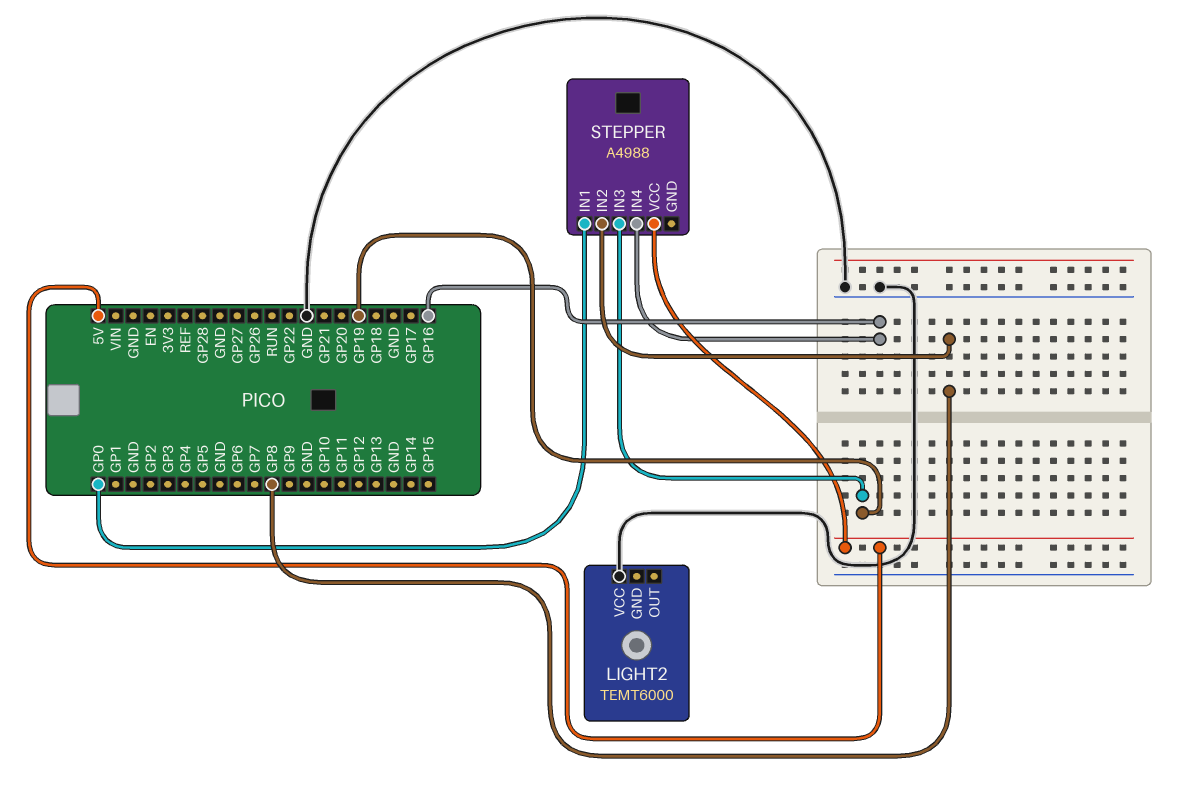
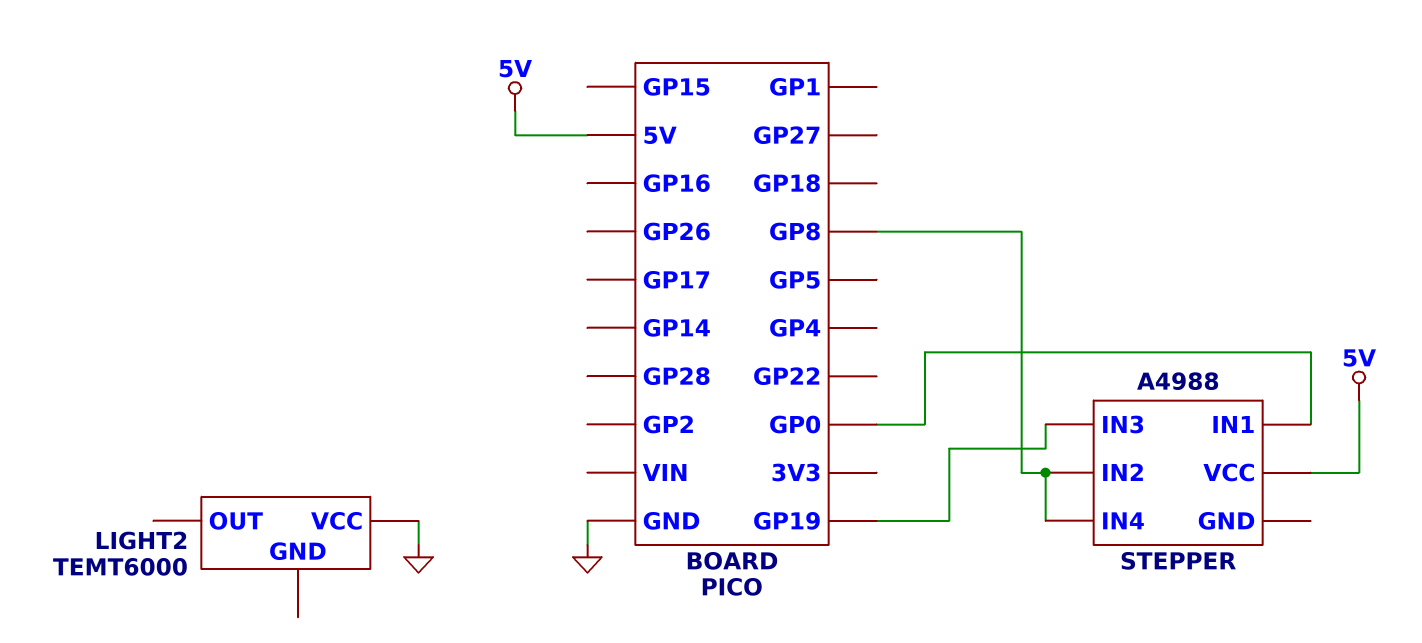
STEPPER pin IN4: GP16 -> GP8

